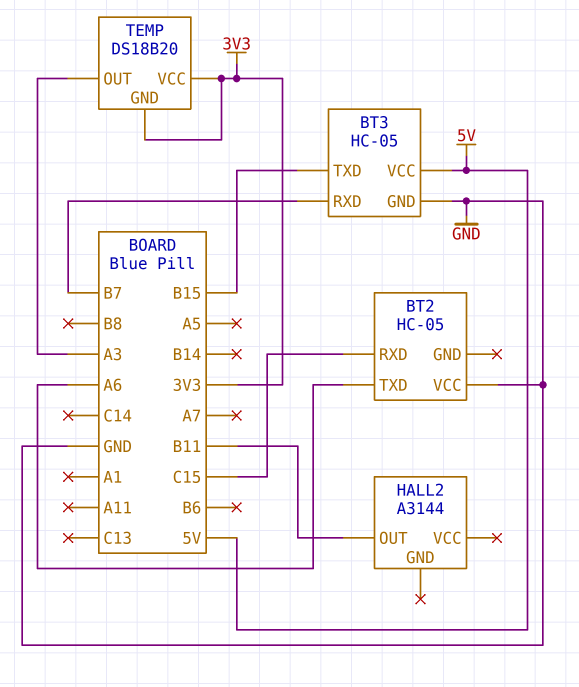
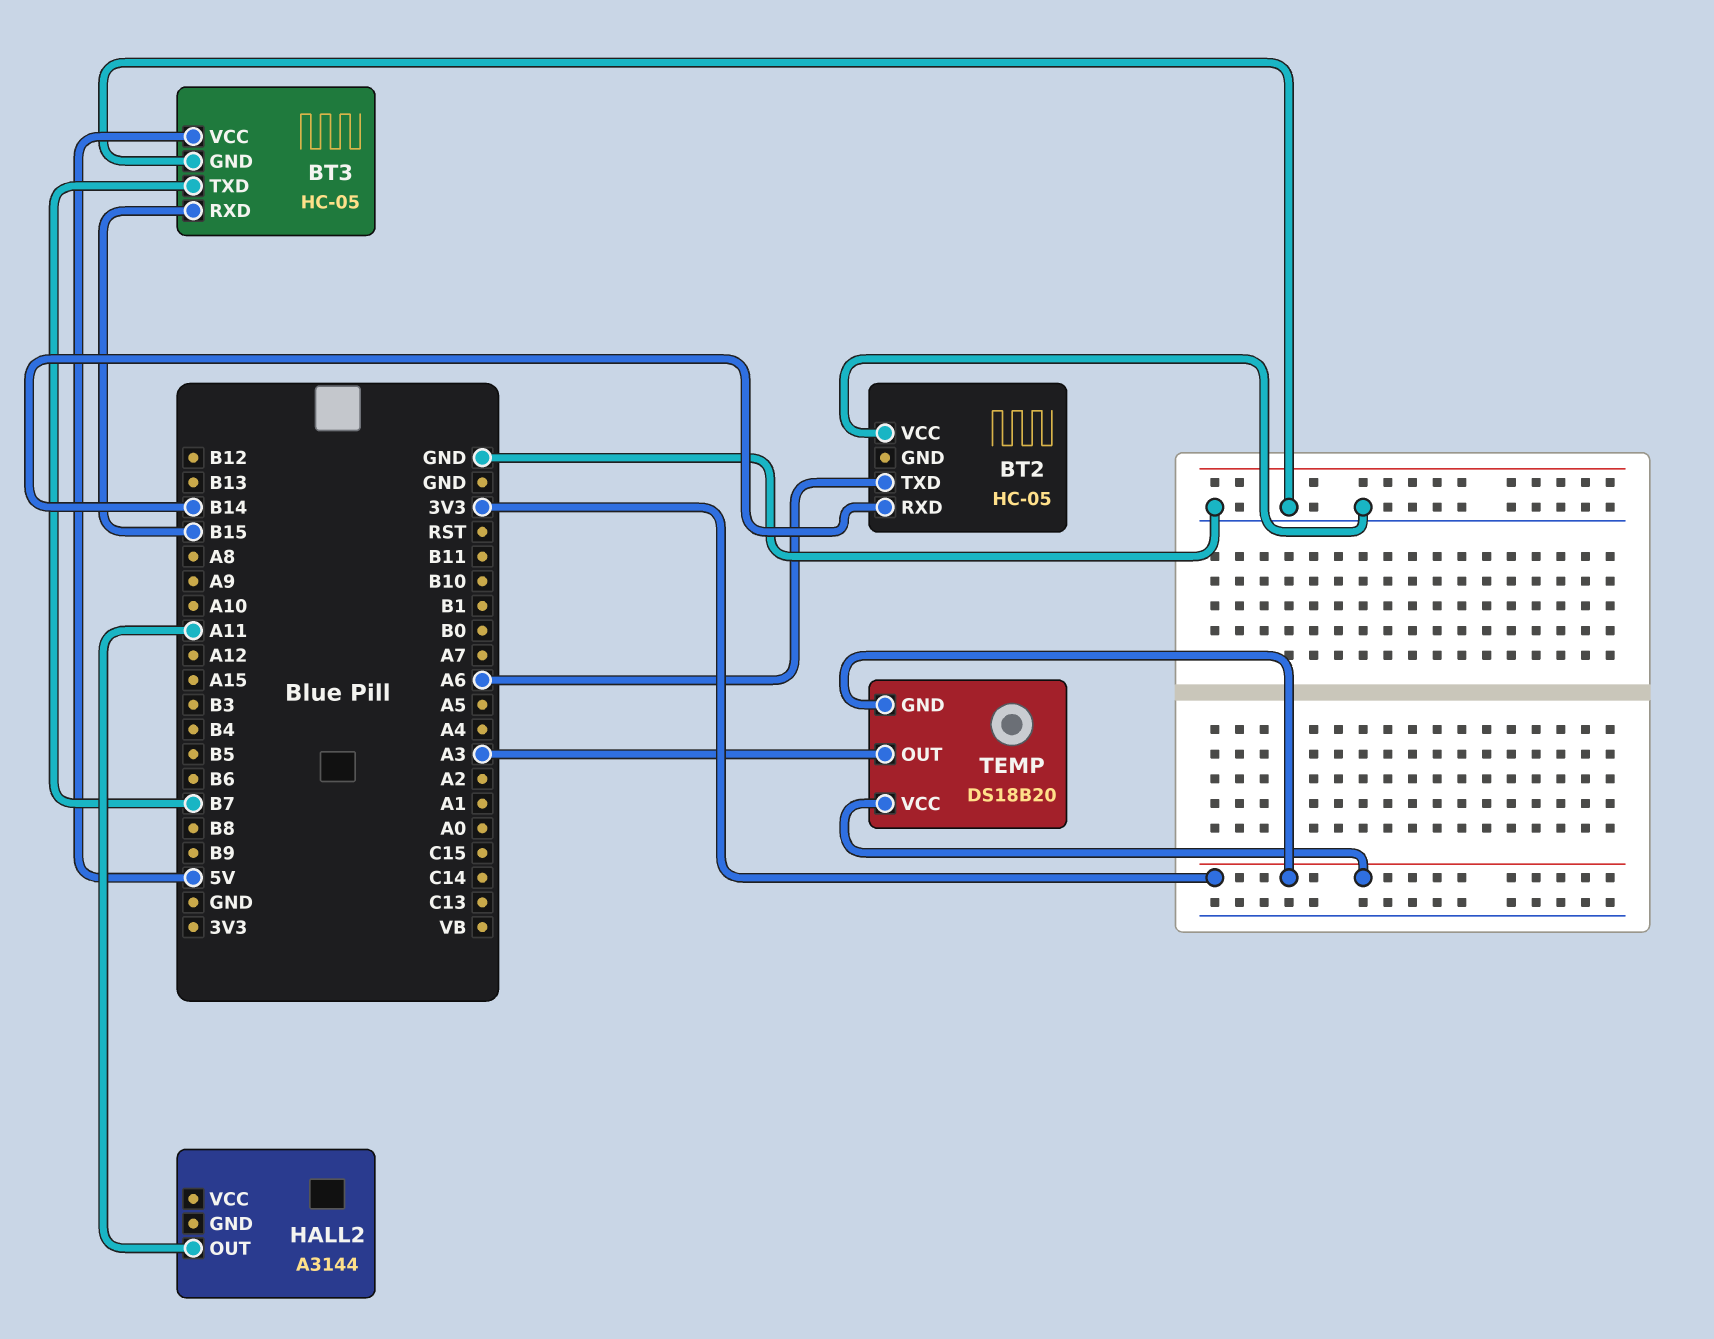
BT2 pin RXD: C15 -> B14
BT3 pin RXD: B7 -> B15
BT3 pin TXD: B15 -> B7
HALL2 pin OUT: B11 -> A11

